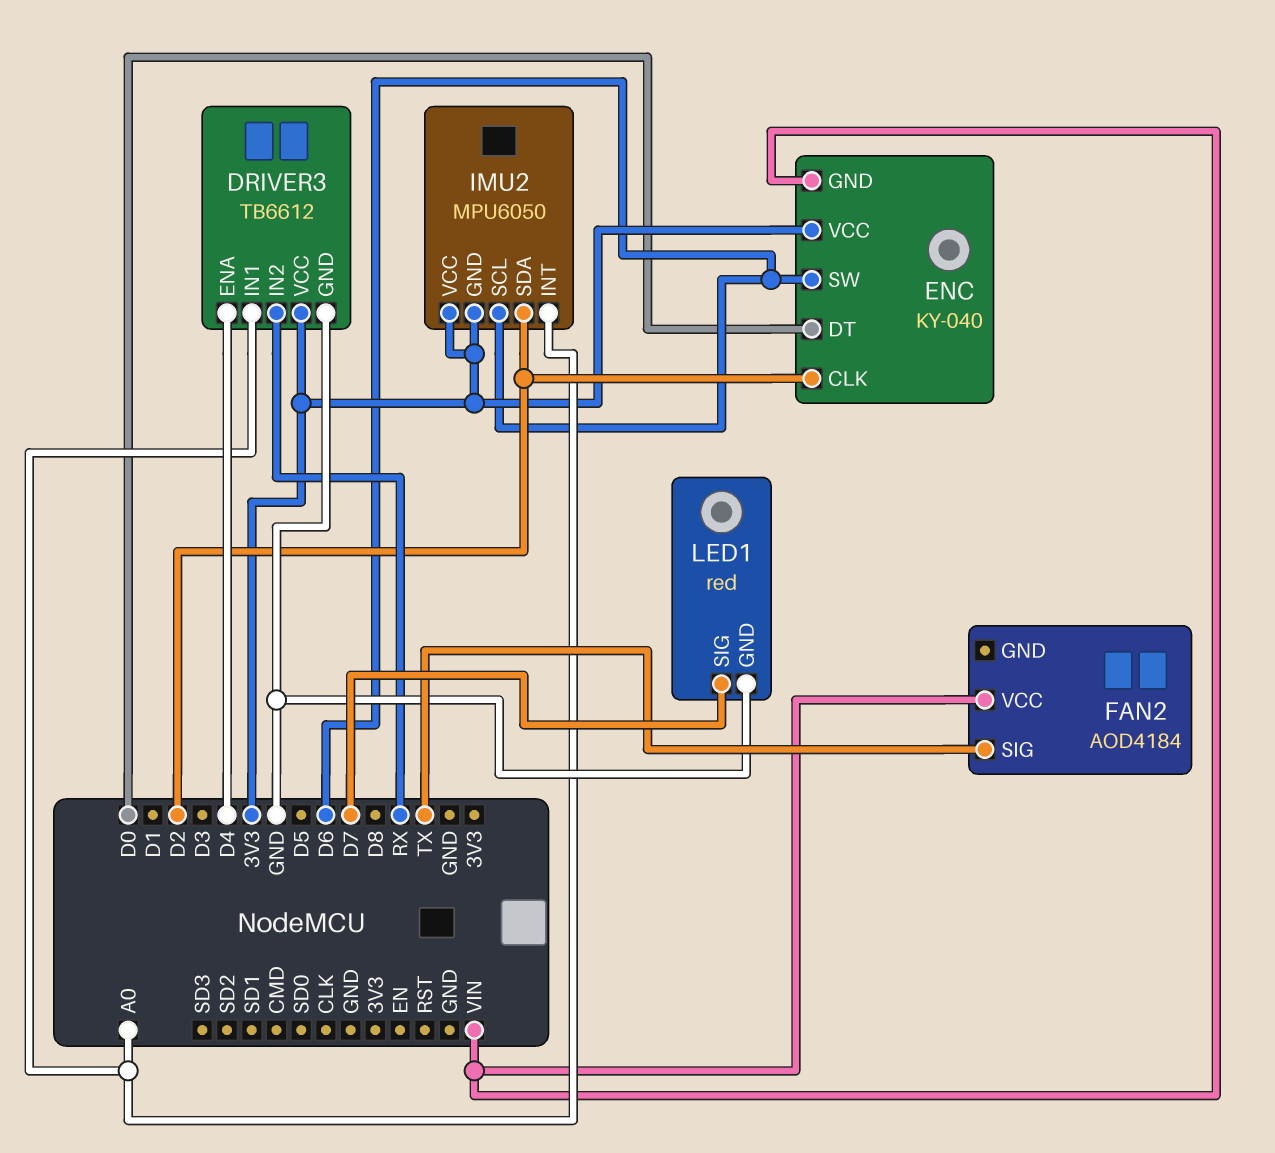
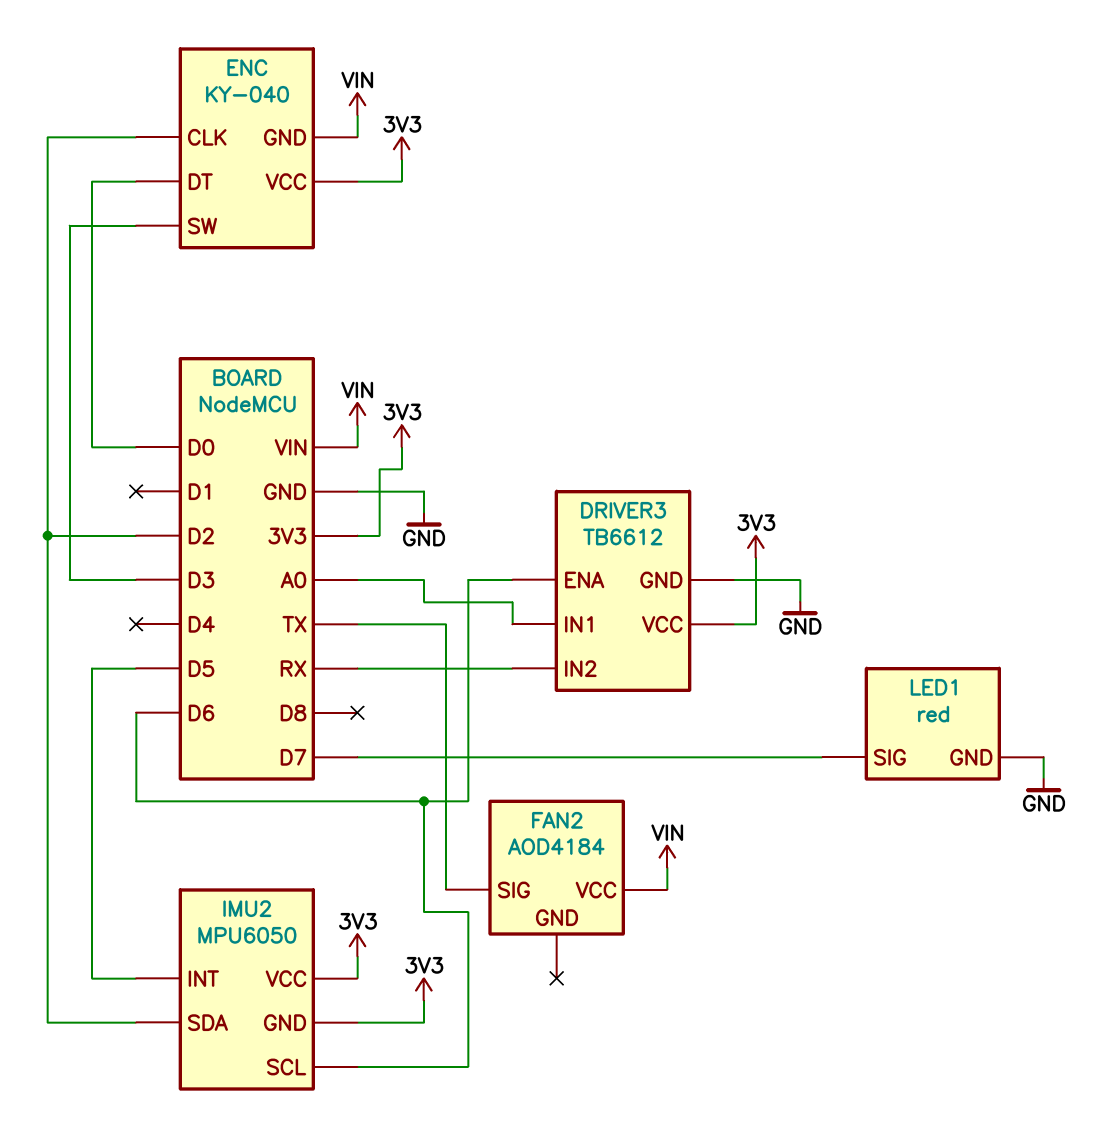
DRIVER3 pin ENA: D4 -> D6
ENC pin SW: D6 -> D3
IMU2 pin INT: A0 -> D5

